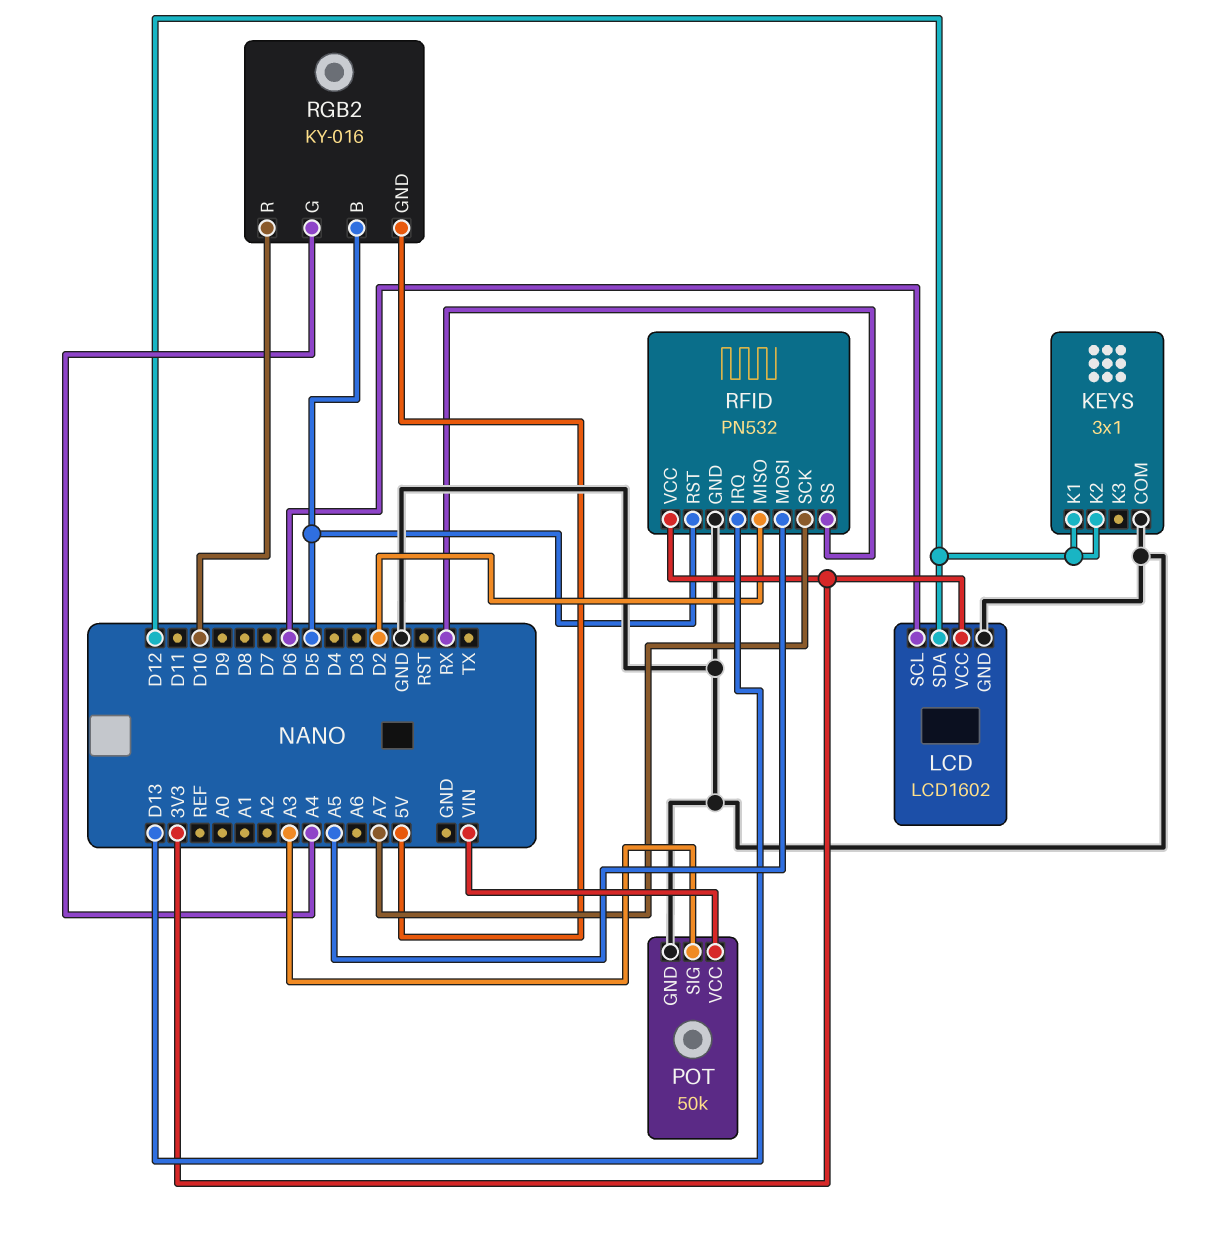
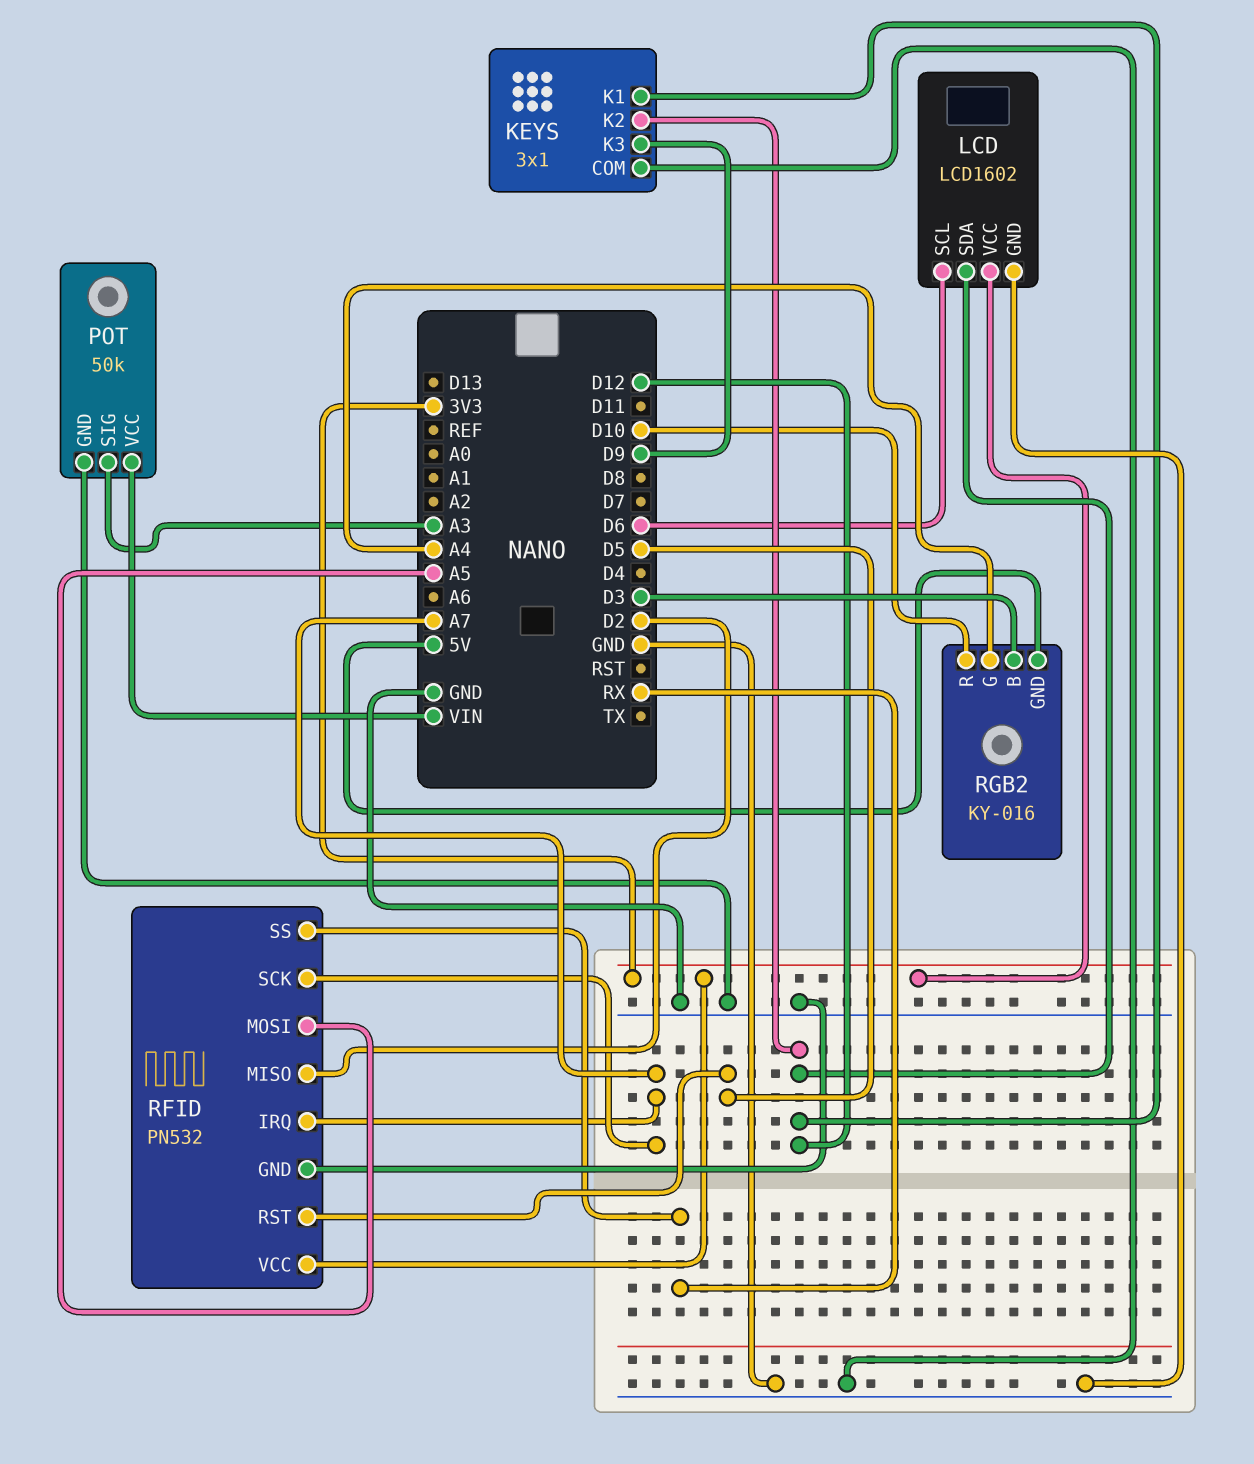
KEYS pin K3: none -> D9
RFID pin IRQ: D13 -> A7
RGB2 pin B: D5 -> D3

